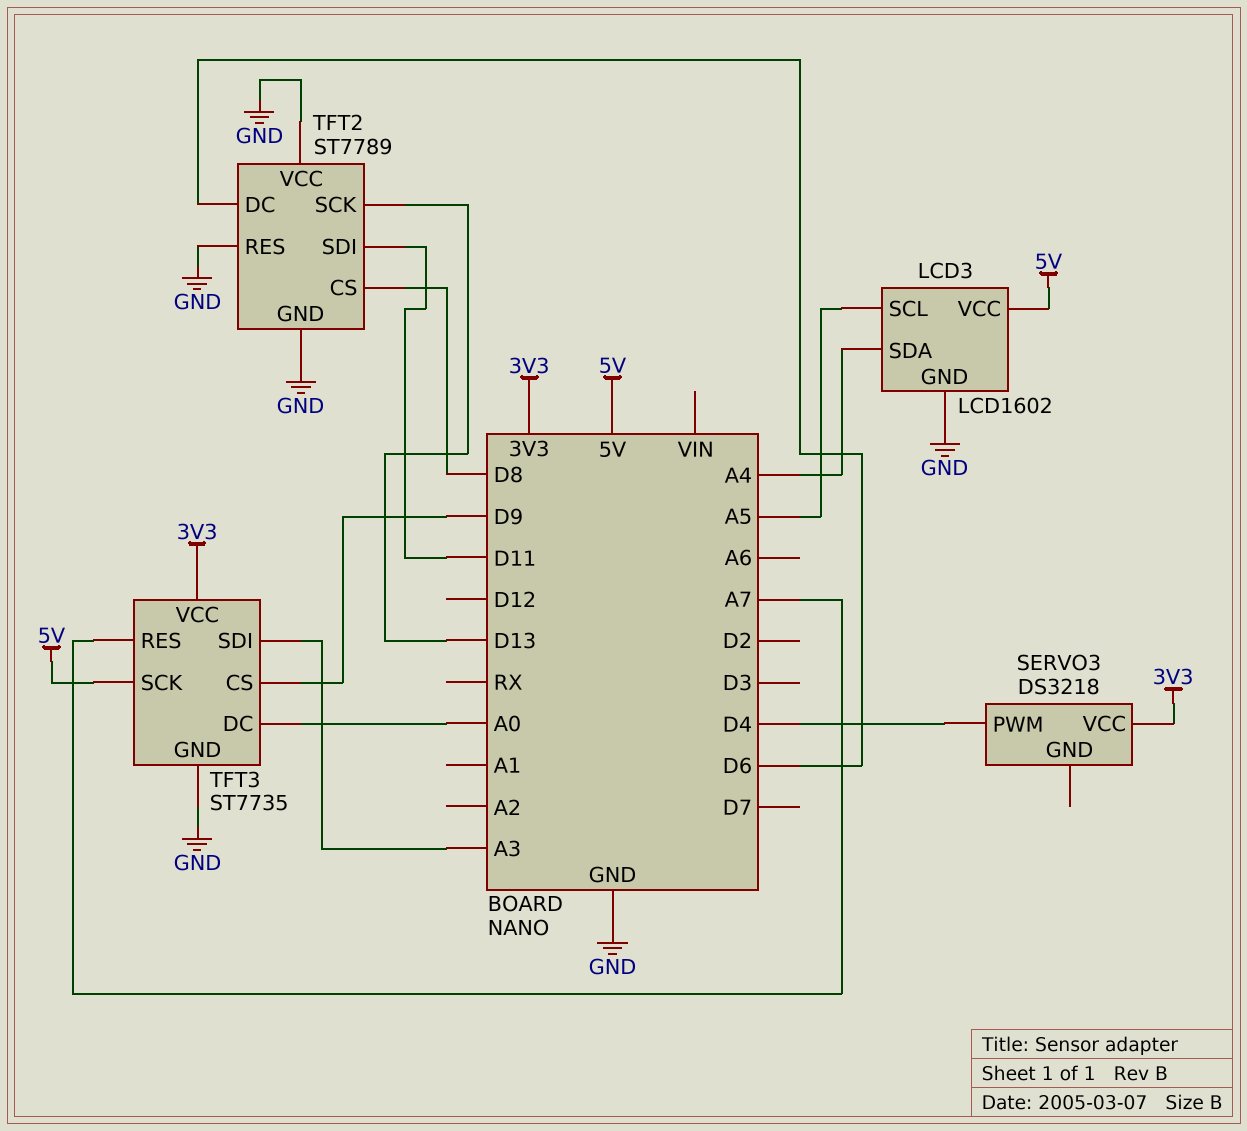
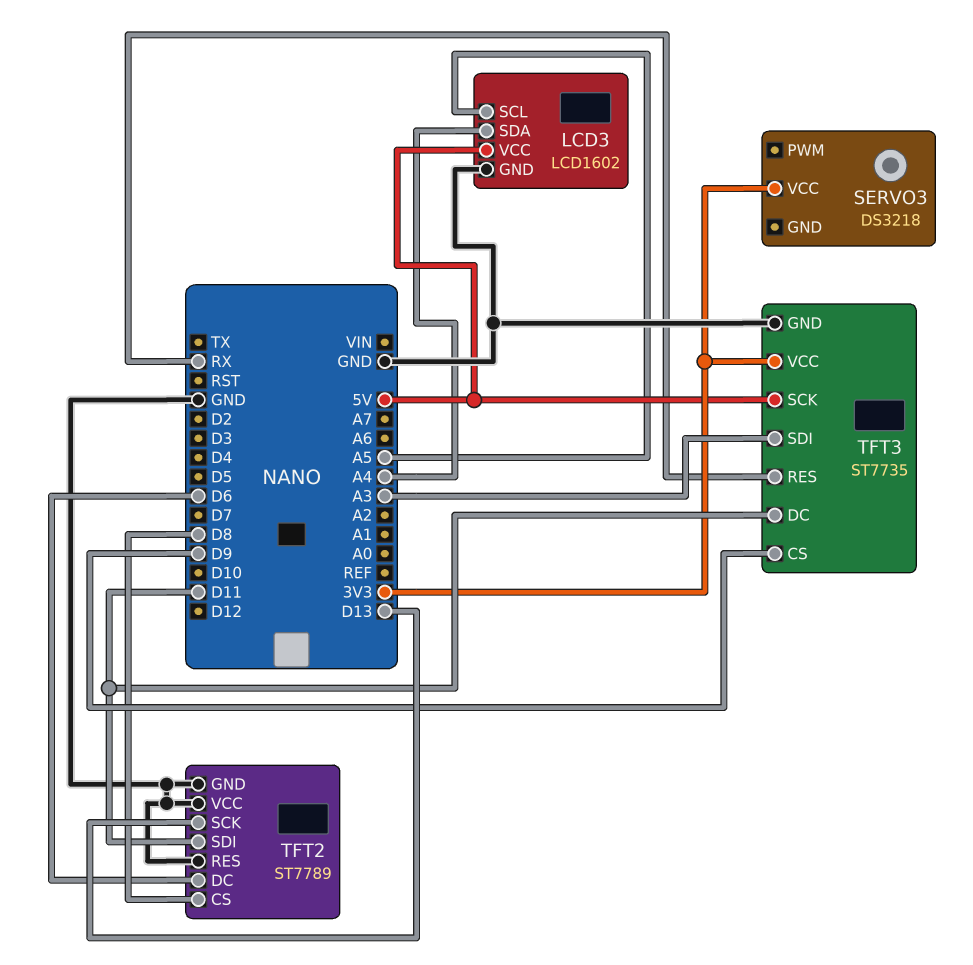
SERVO3 pin PWM: D4 -> none
TFT3 pin DC: A0 -> D11
TFT3 pin RES: A7 -> RX

